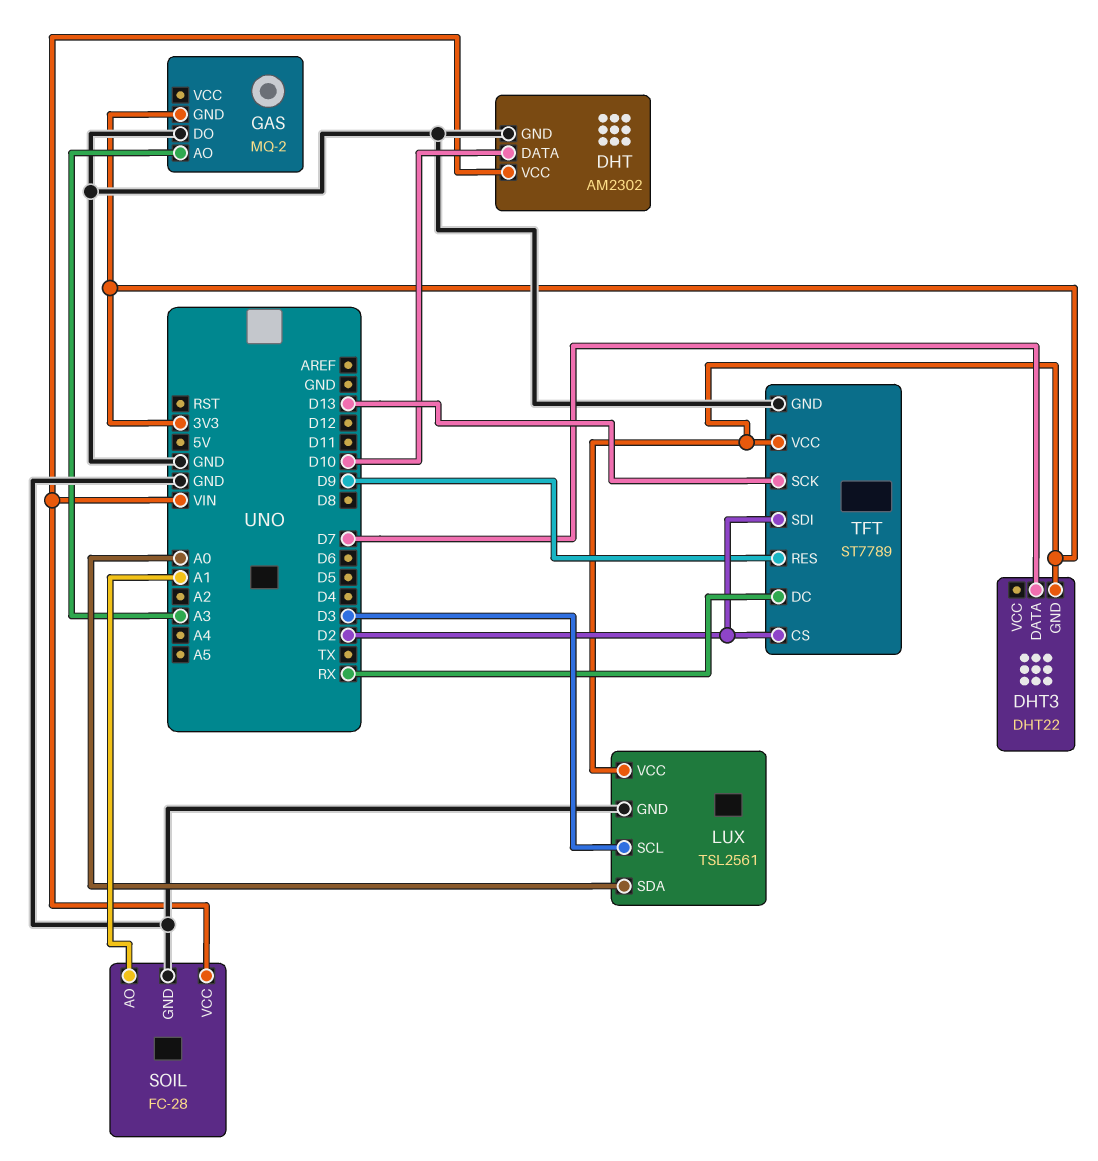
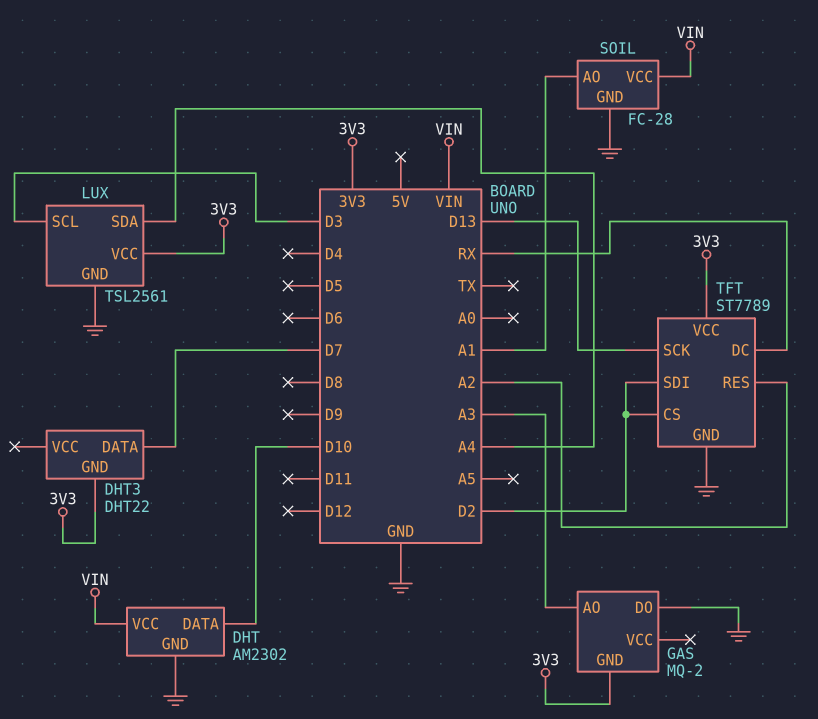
LUX pin SDA: A0 -> A4
TFT pin RES: D9 -> A2

